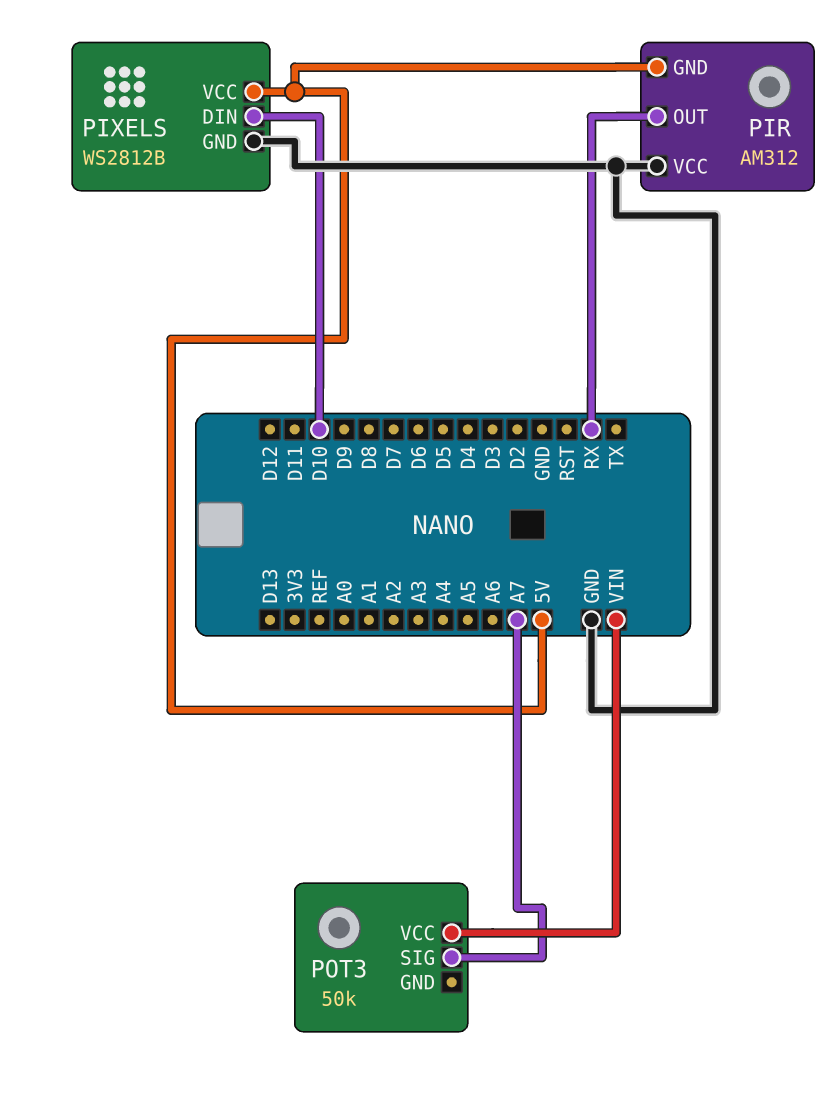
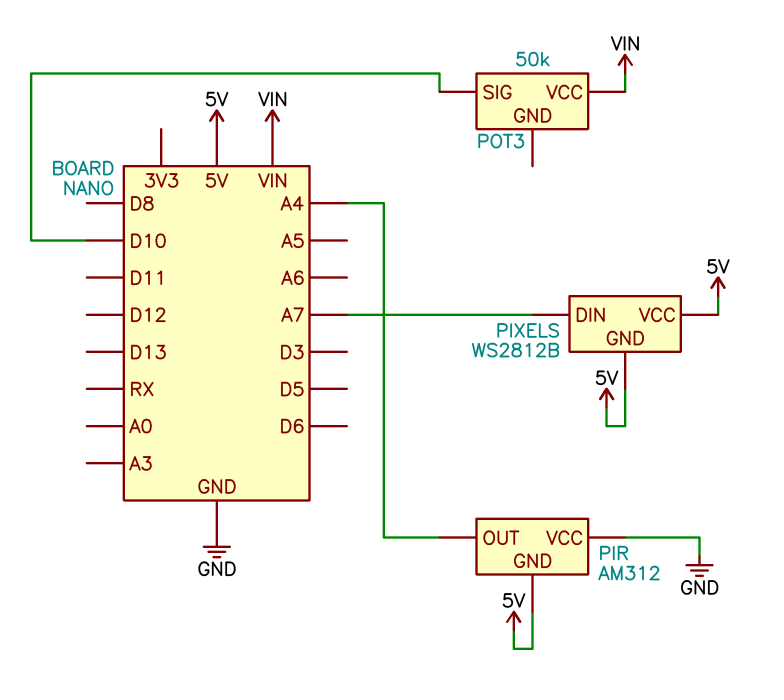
PIR pin OUT: RX -> A4
PIXELS pin DIN: D10 -> A7
PIXELS pin GND: GND -> 5V
POT3 pin SIG: A7 -> D10

